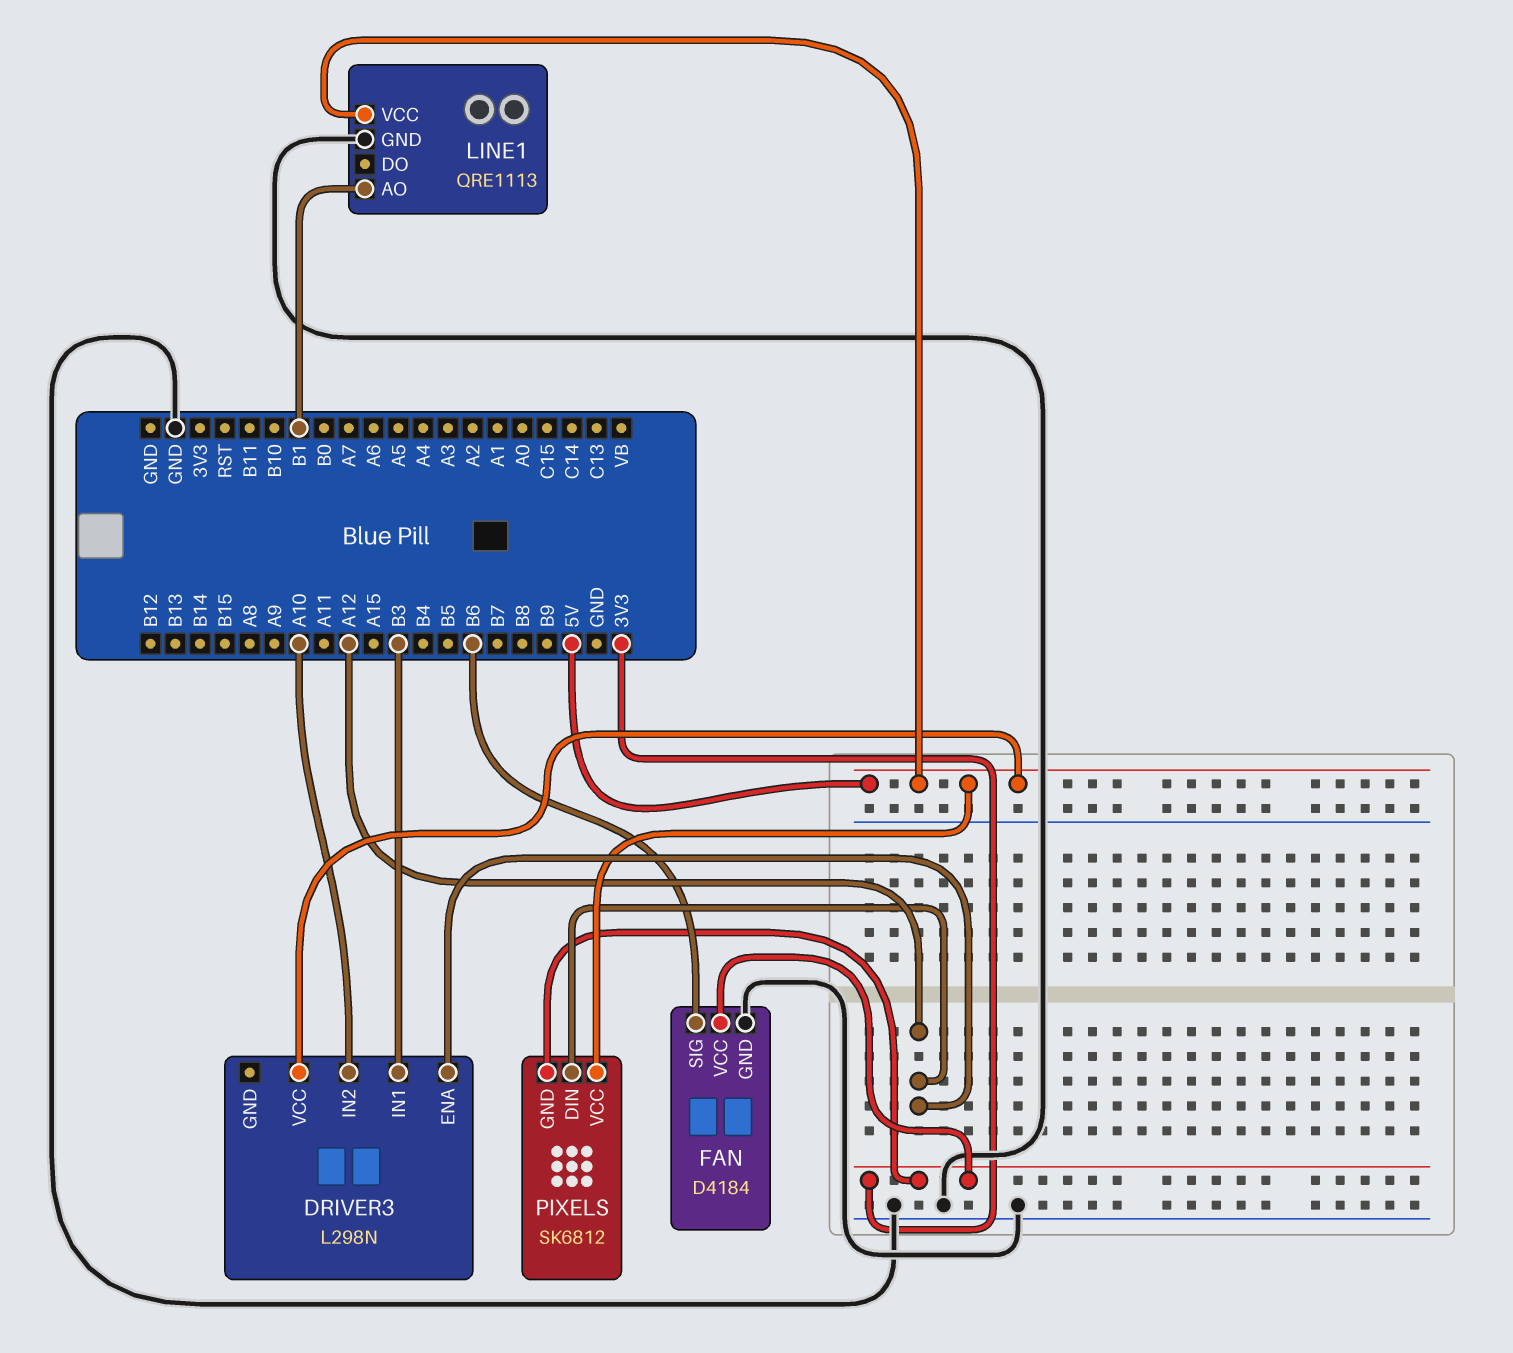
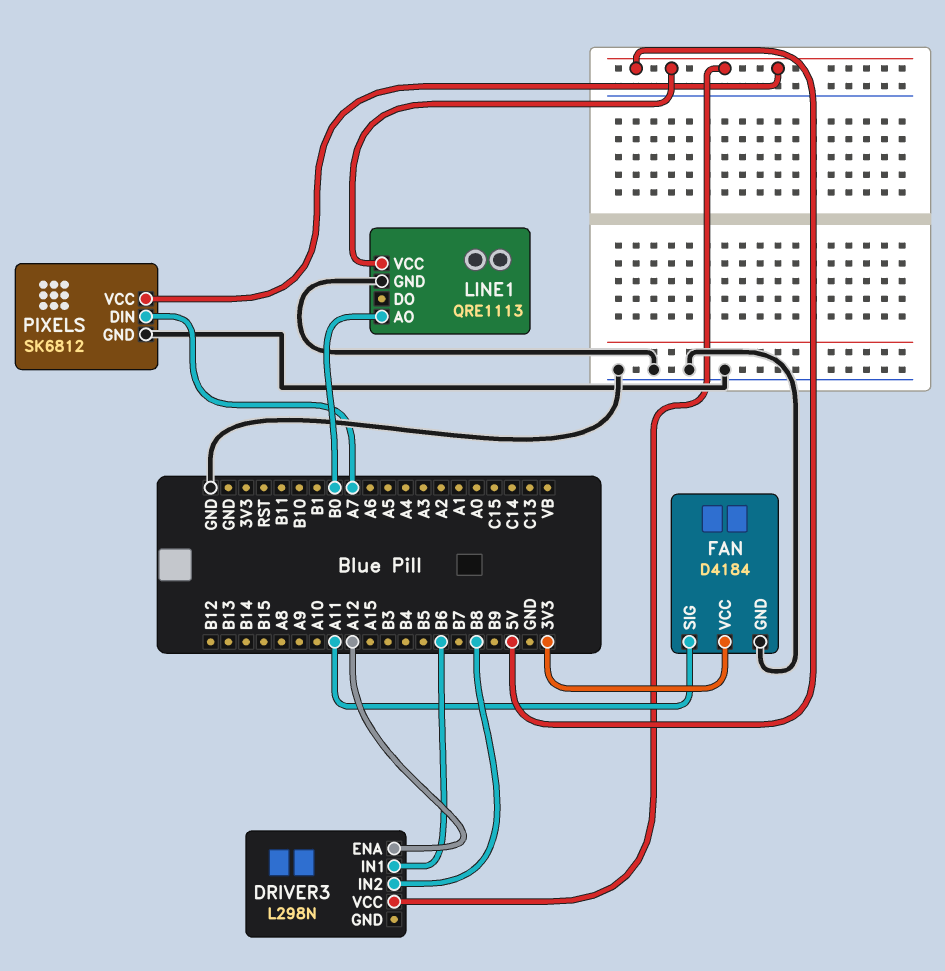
DRIVER3 pin IN1: B3 -> B6
DRIVER3 pin IN2: A10 -> B8
FAN pin SIG: B6 -> A11
LINE1 pin AO: B1 -> B0
PIXELS pin DIN: A12 -> A7
PIXELS pin GND: 3V3 -> GND

